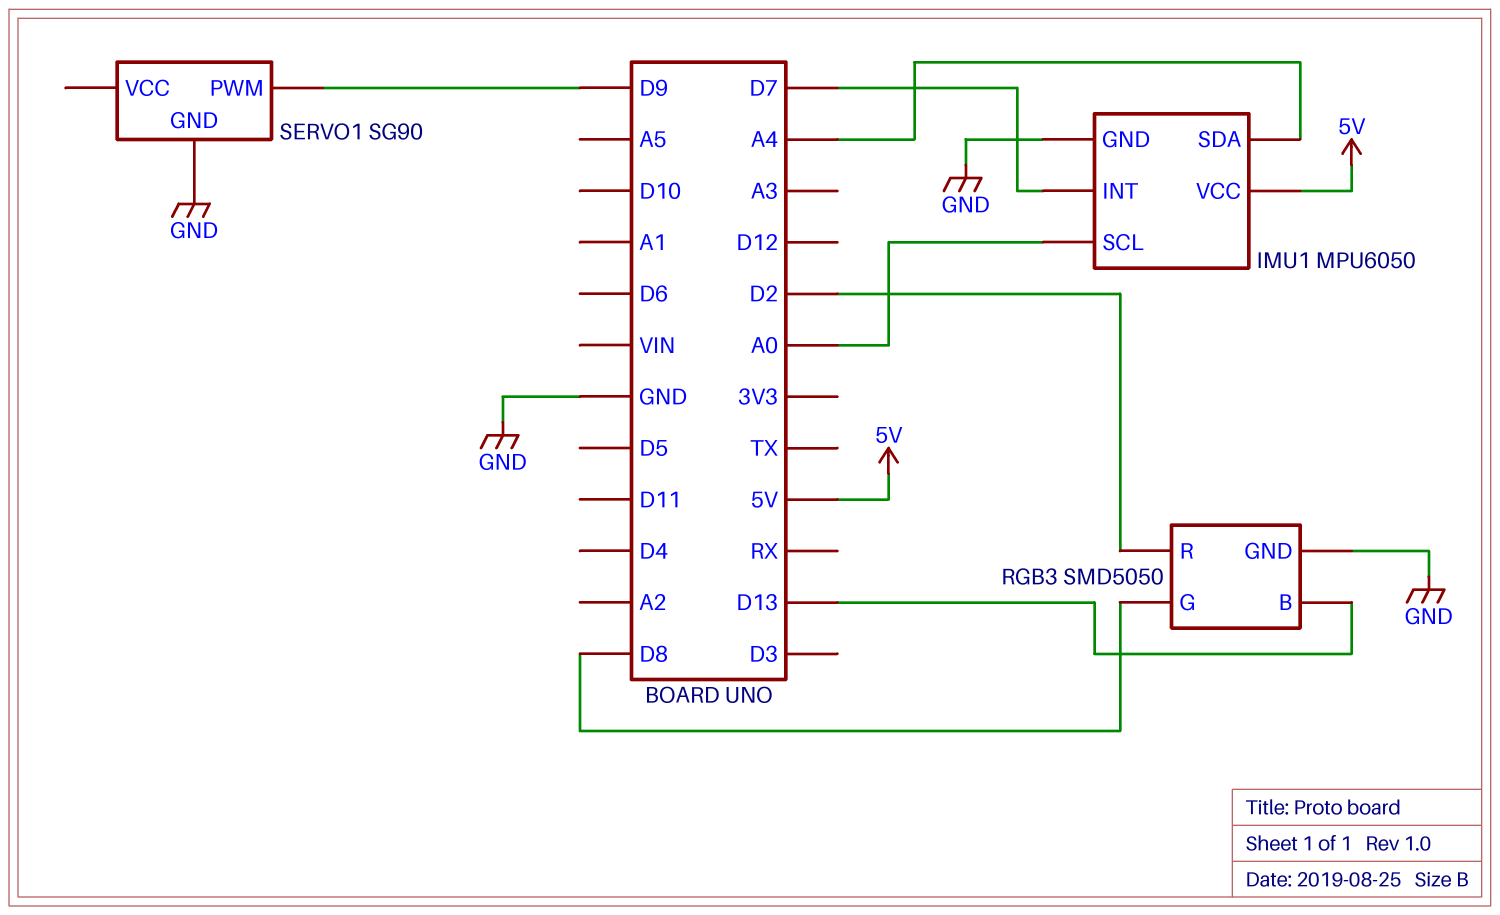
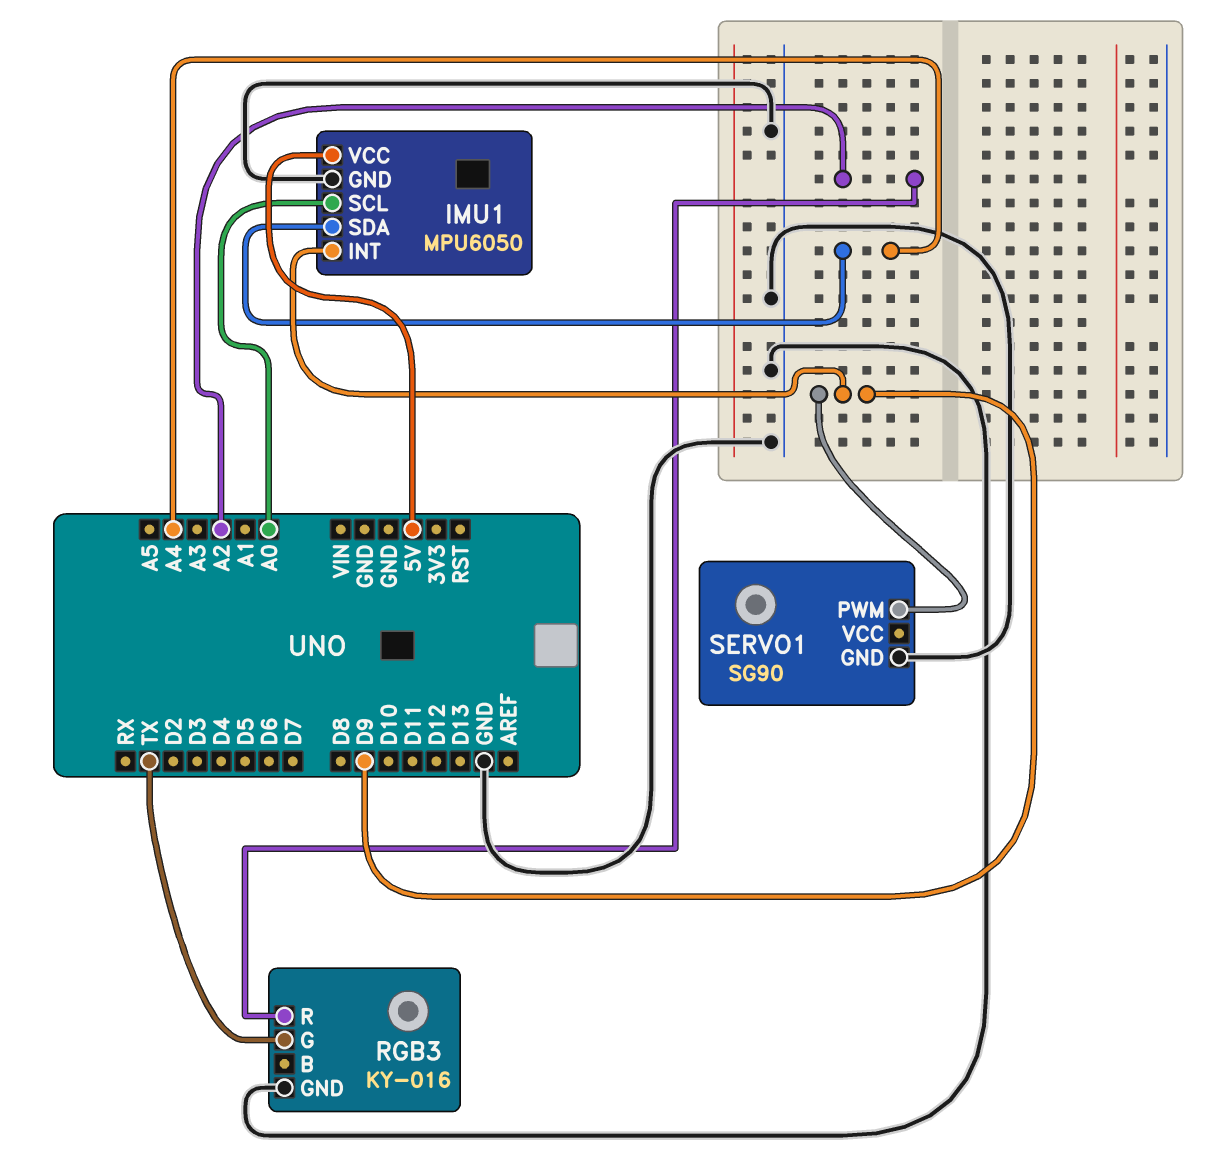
IMU1 pin INT: D7 -> D9
RGB3: SMD5050 -> KY-016
RGB3 pin B: D13 -> none
RGB3 pin G: D8 -> TX
RGB3 pin R: D2 -> A2

